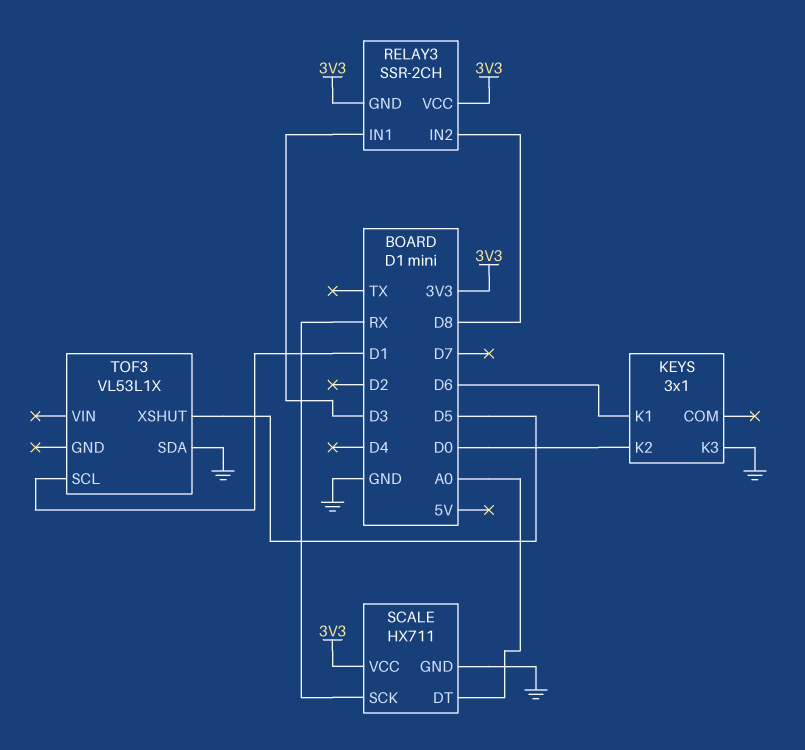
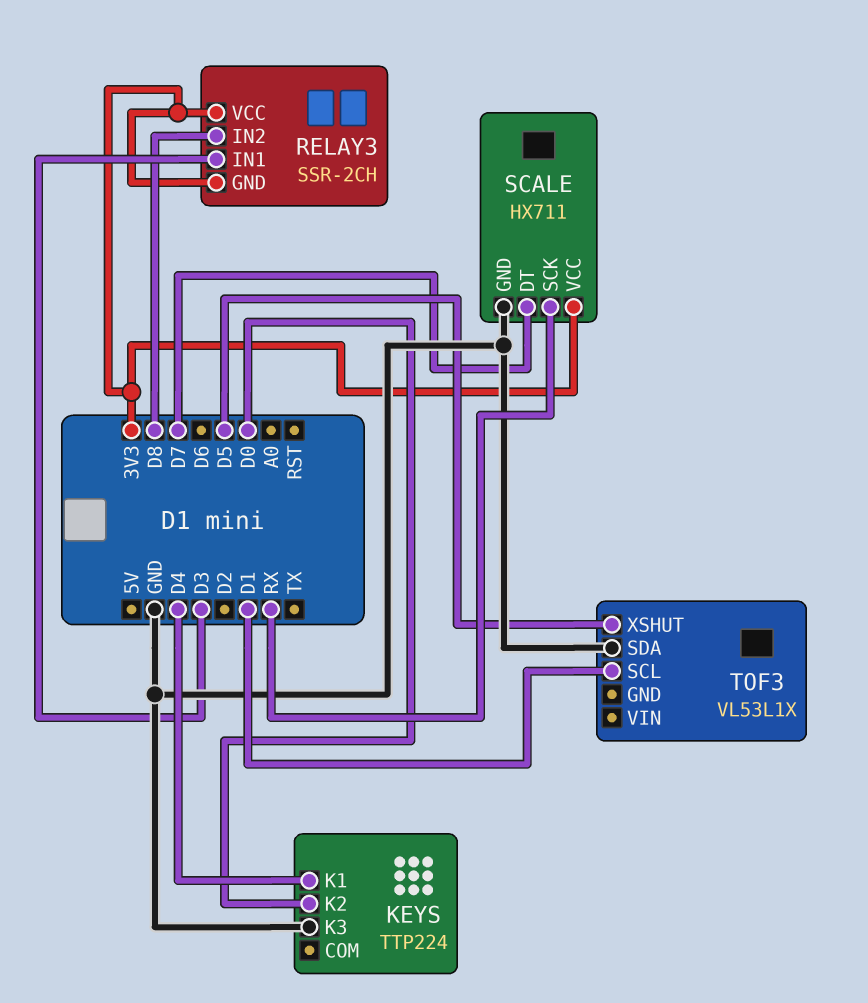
KEYS: 3x1 -> TTP224
KEYS pin K1: D6 -> D4
SCALE pin DT: A0 -> D7

